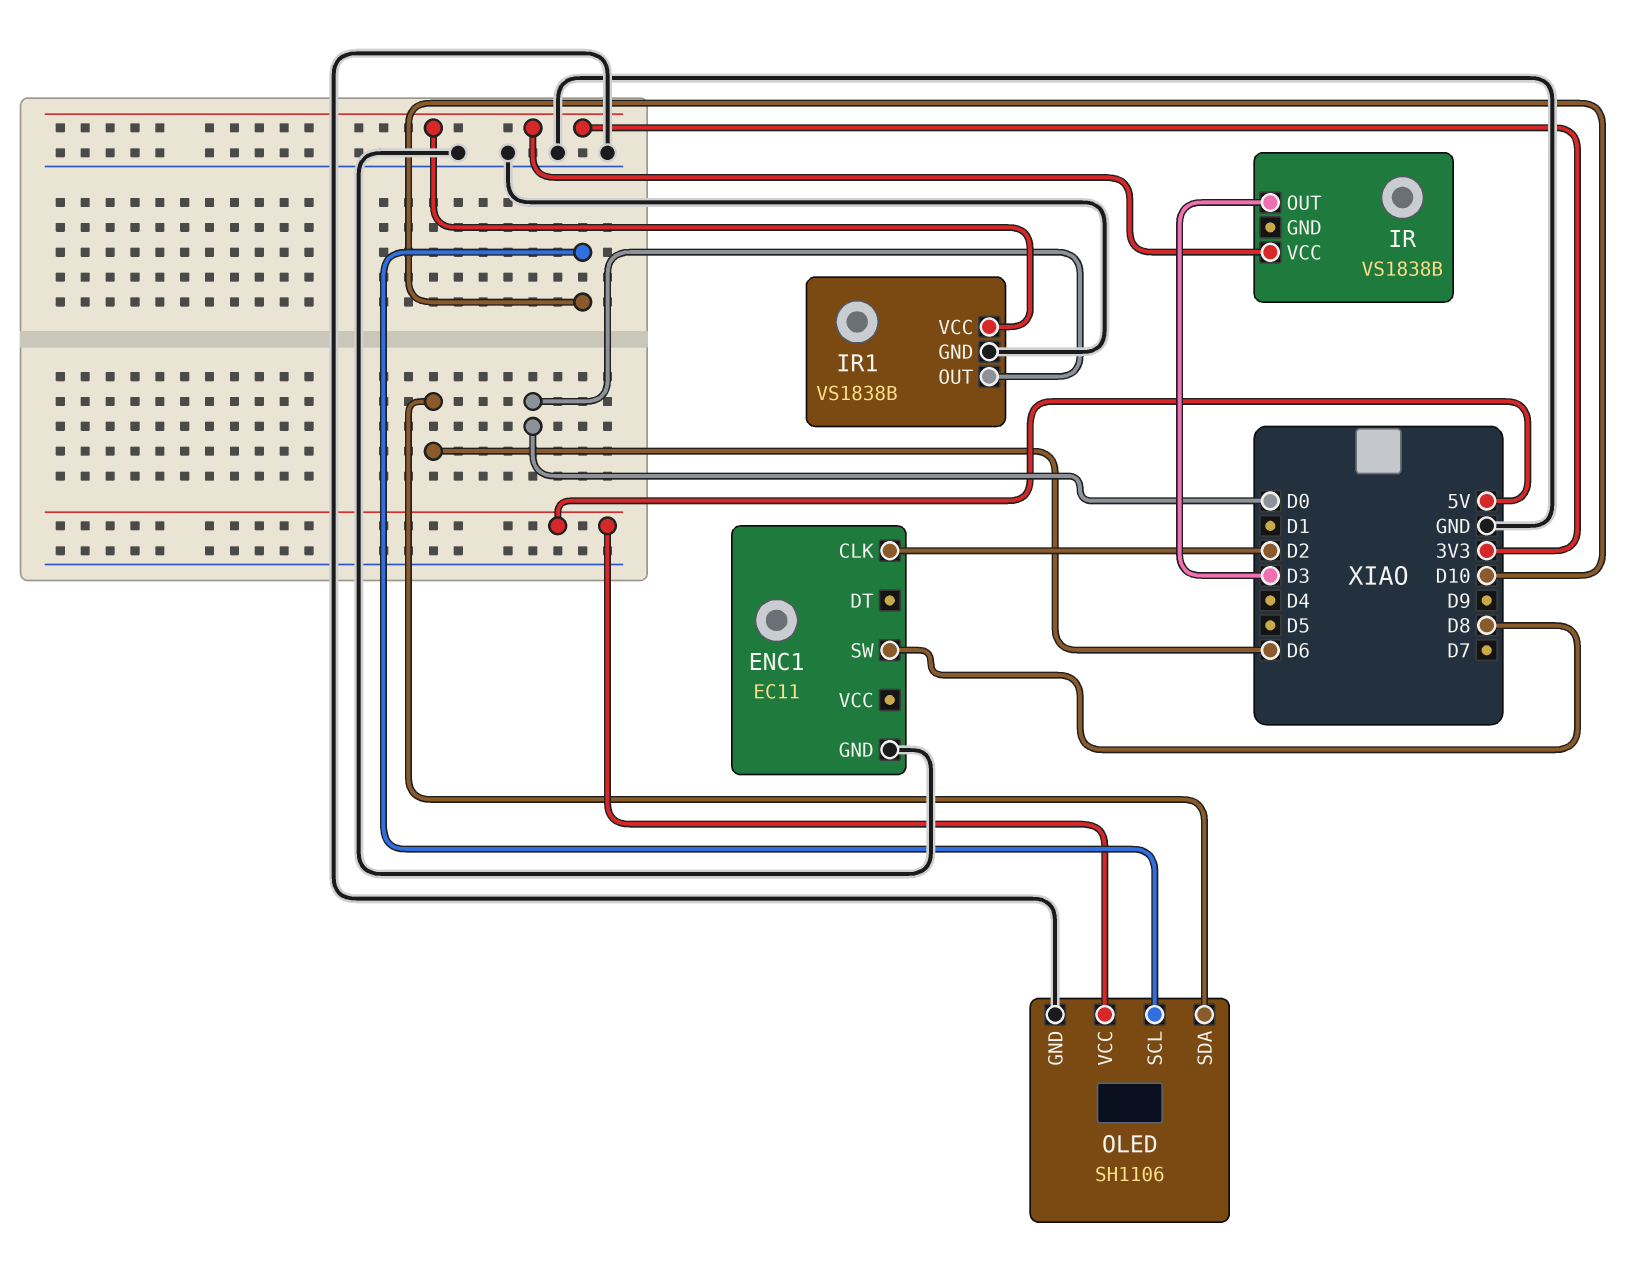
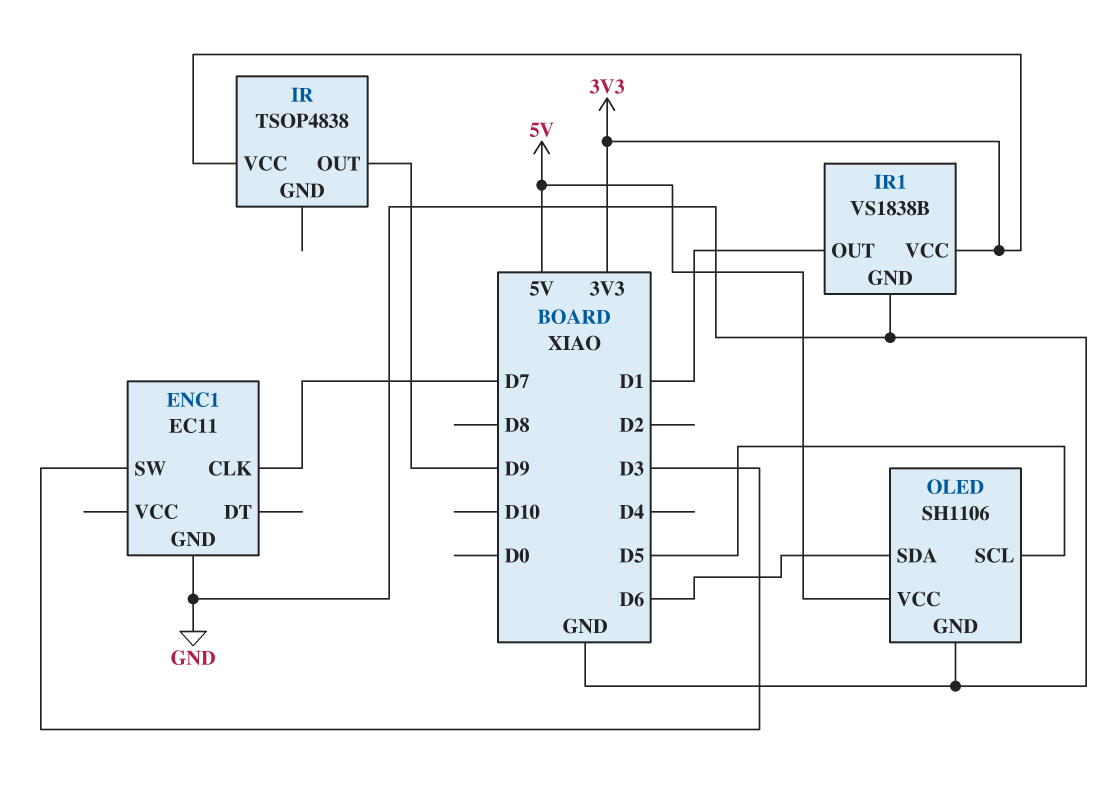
ENC1 pin CLK: D2 -> D7
ENC1 pin SW: D8 -> D3
IR: VS1838B -> TSOP4838
IR pin OUT: D3 -> D9
IR1 pin OUT: D0 -> D1
OLED pin SCL: D10 -> D5

